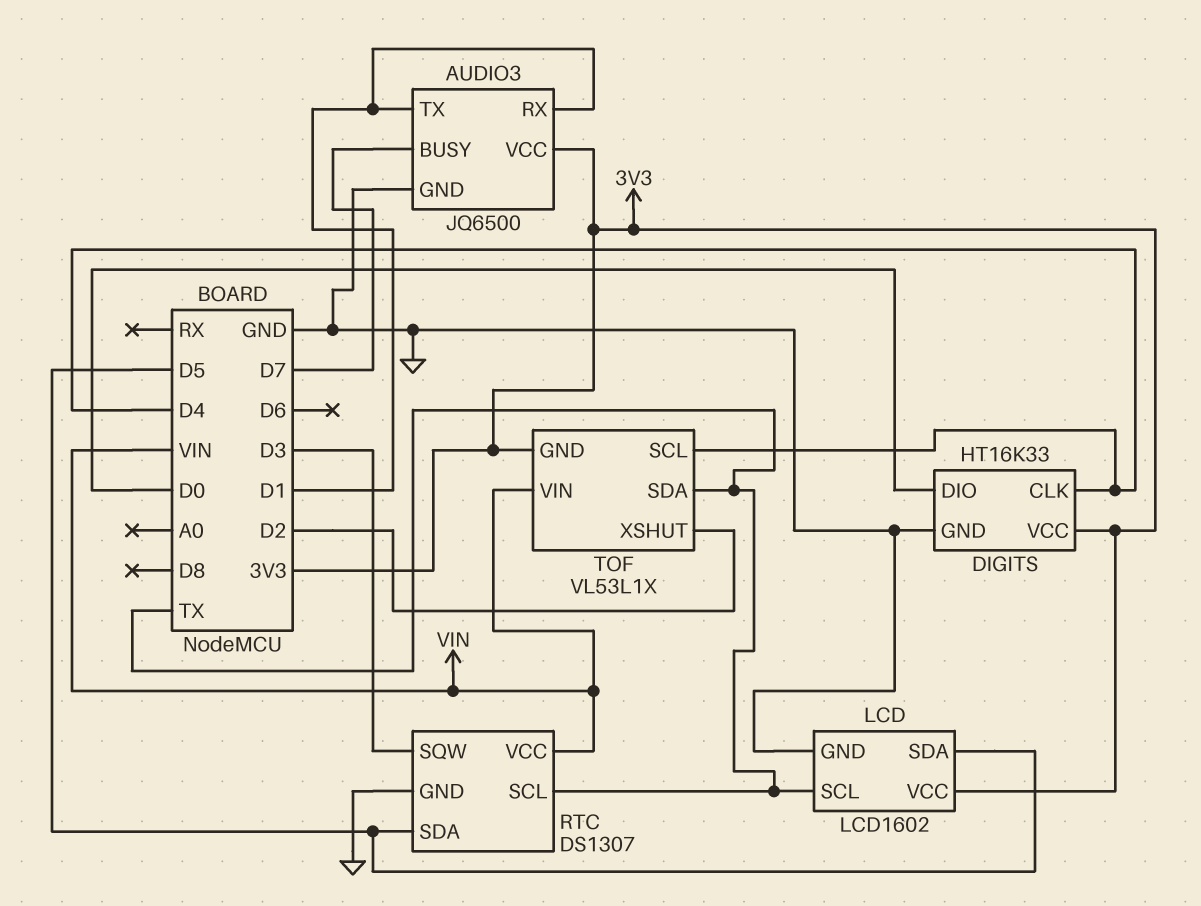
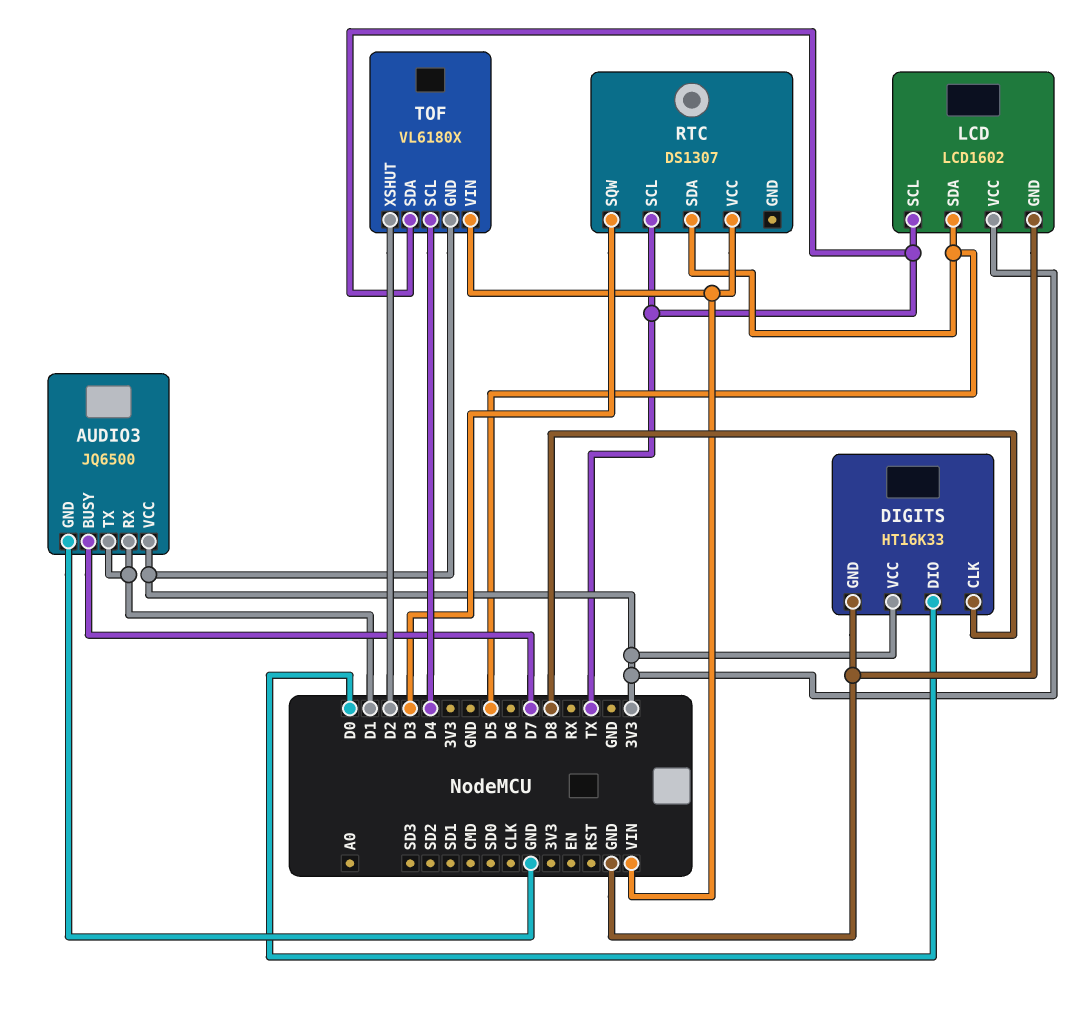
DIGITS pin CLK: D4 -> D8
RTC pin GND: GND -> none
TOF: VL53L1X -> VL6180X

